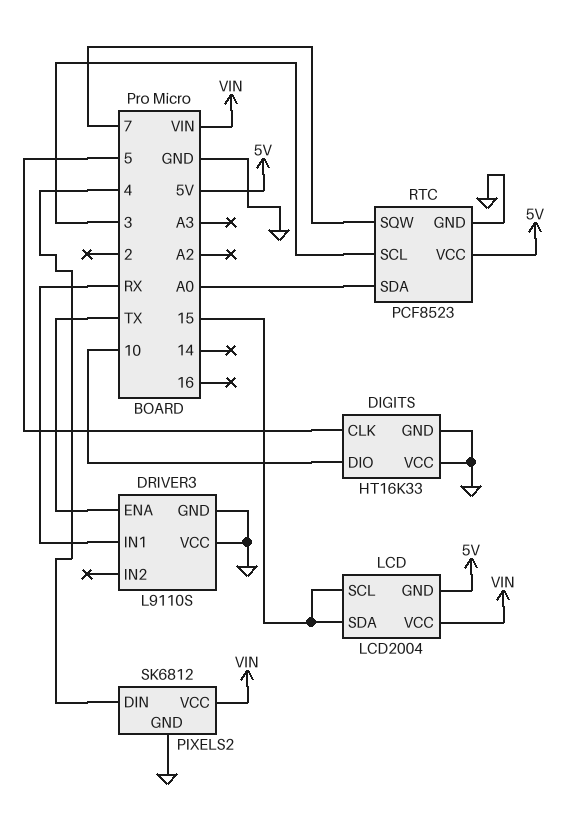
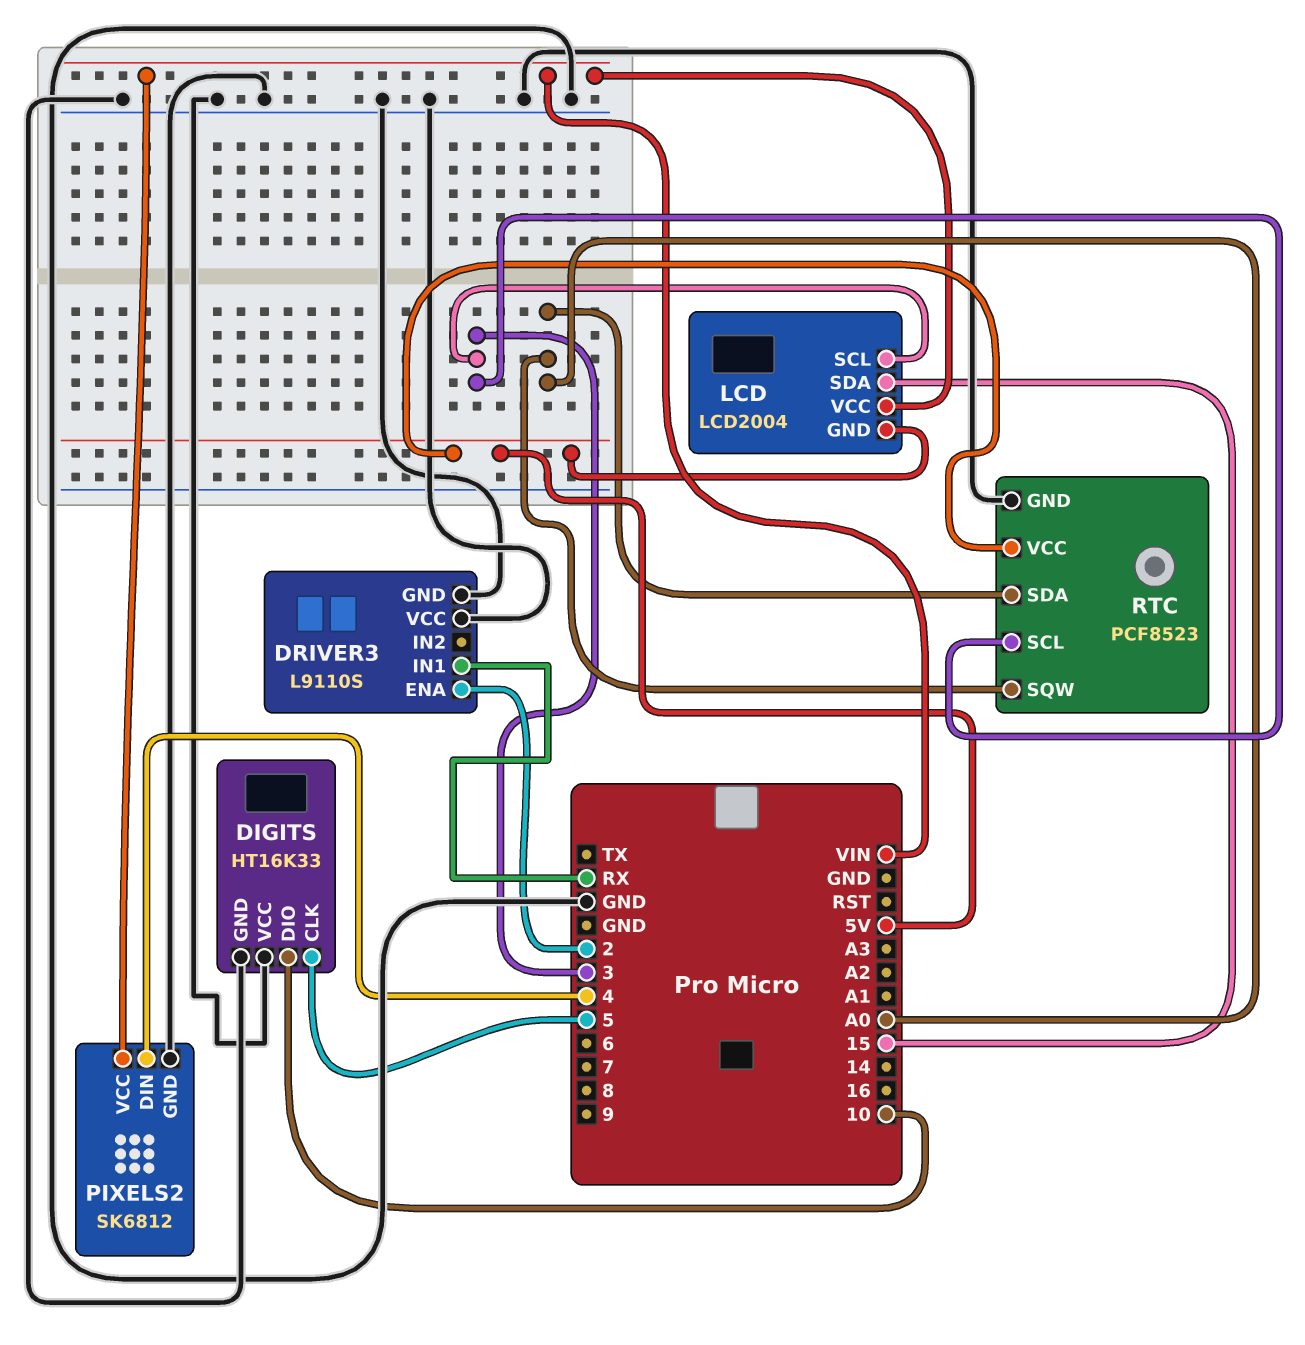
DRIVER3 pin ENA: TX -> 2
LCD pin SCL: 15 -> 3
RTC pin SQW: 7 -> A0

